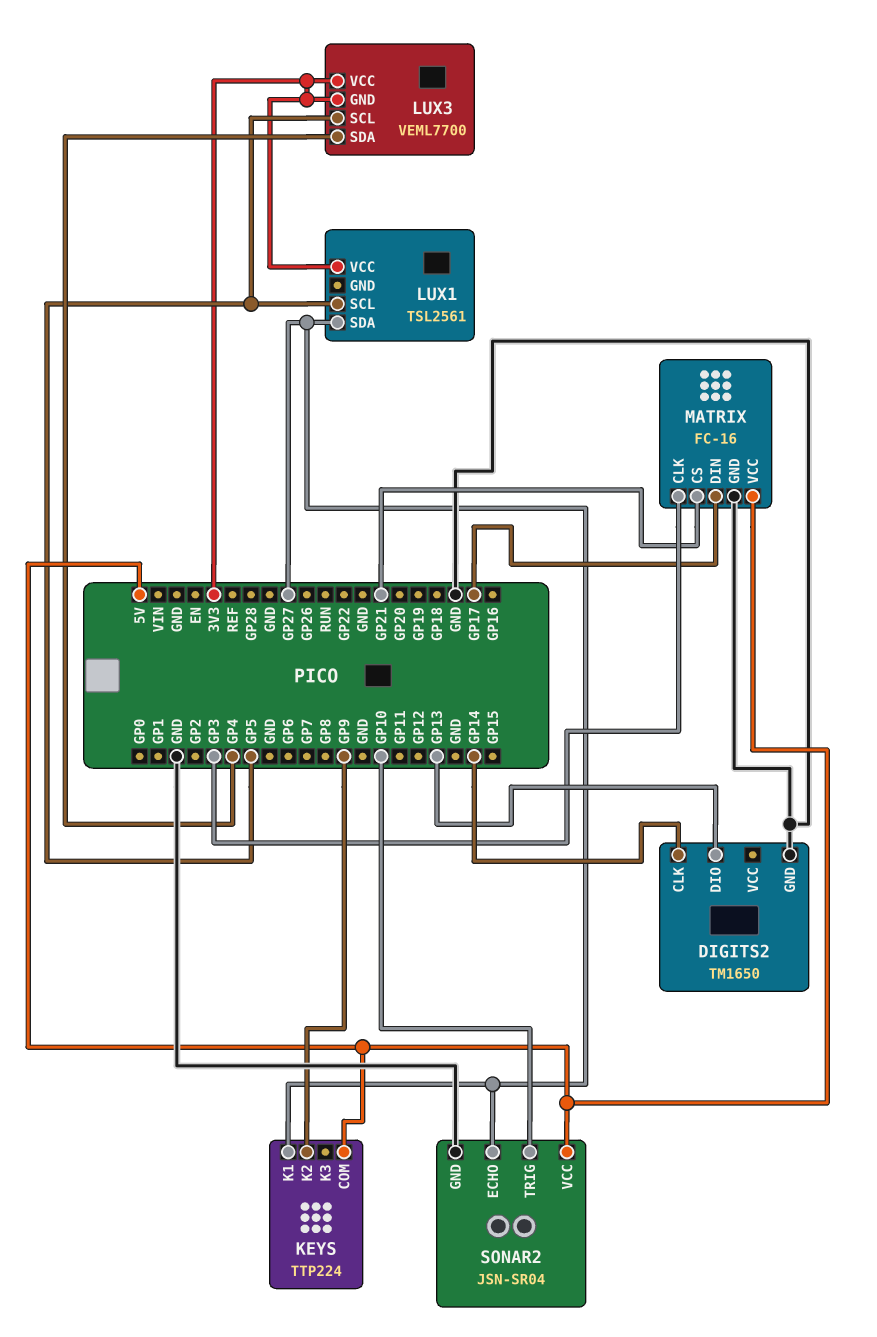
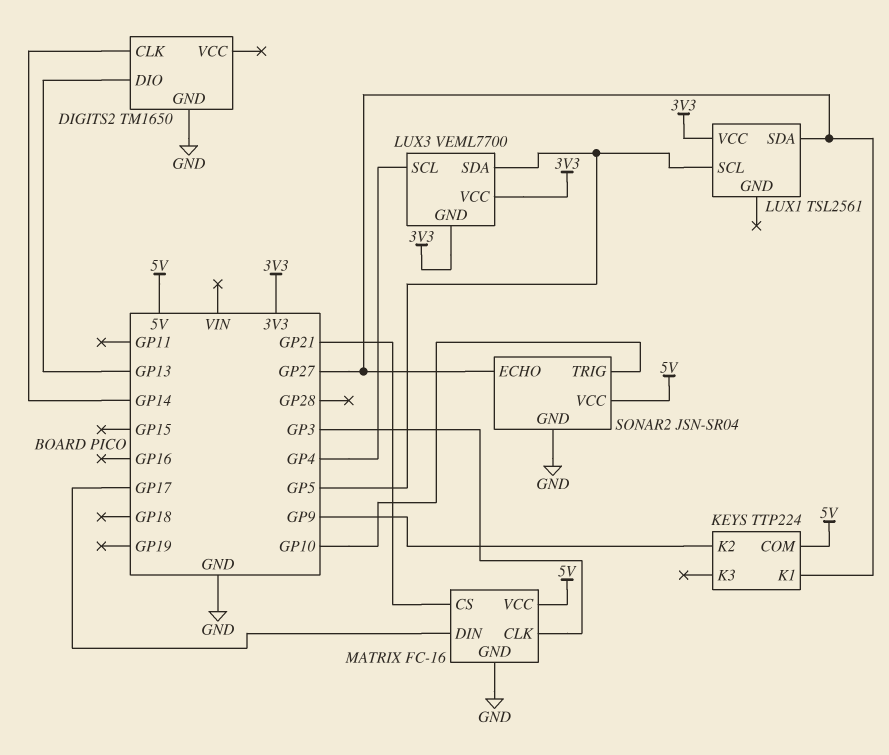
LUX3 pin SCL: GP5 -> GP4
LUX3 pin SDA: GP4 -> GP5

